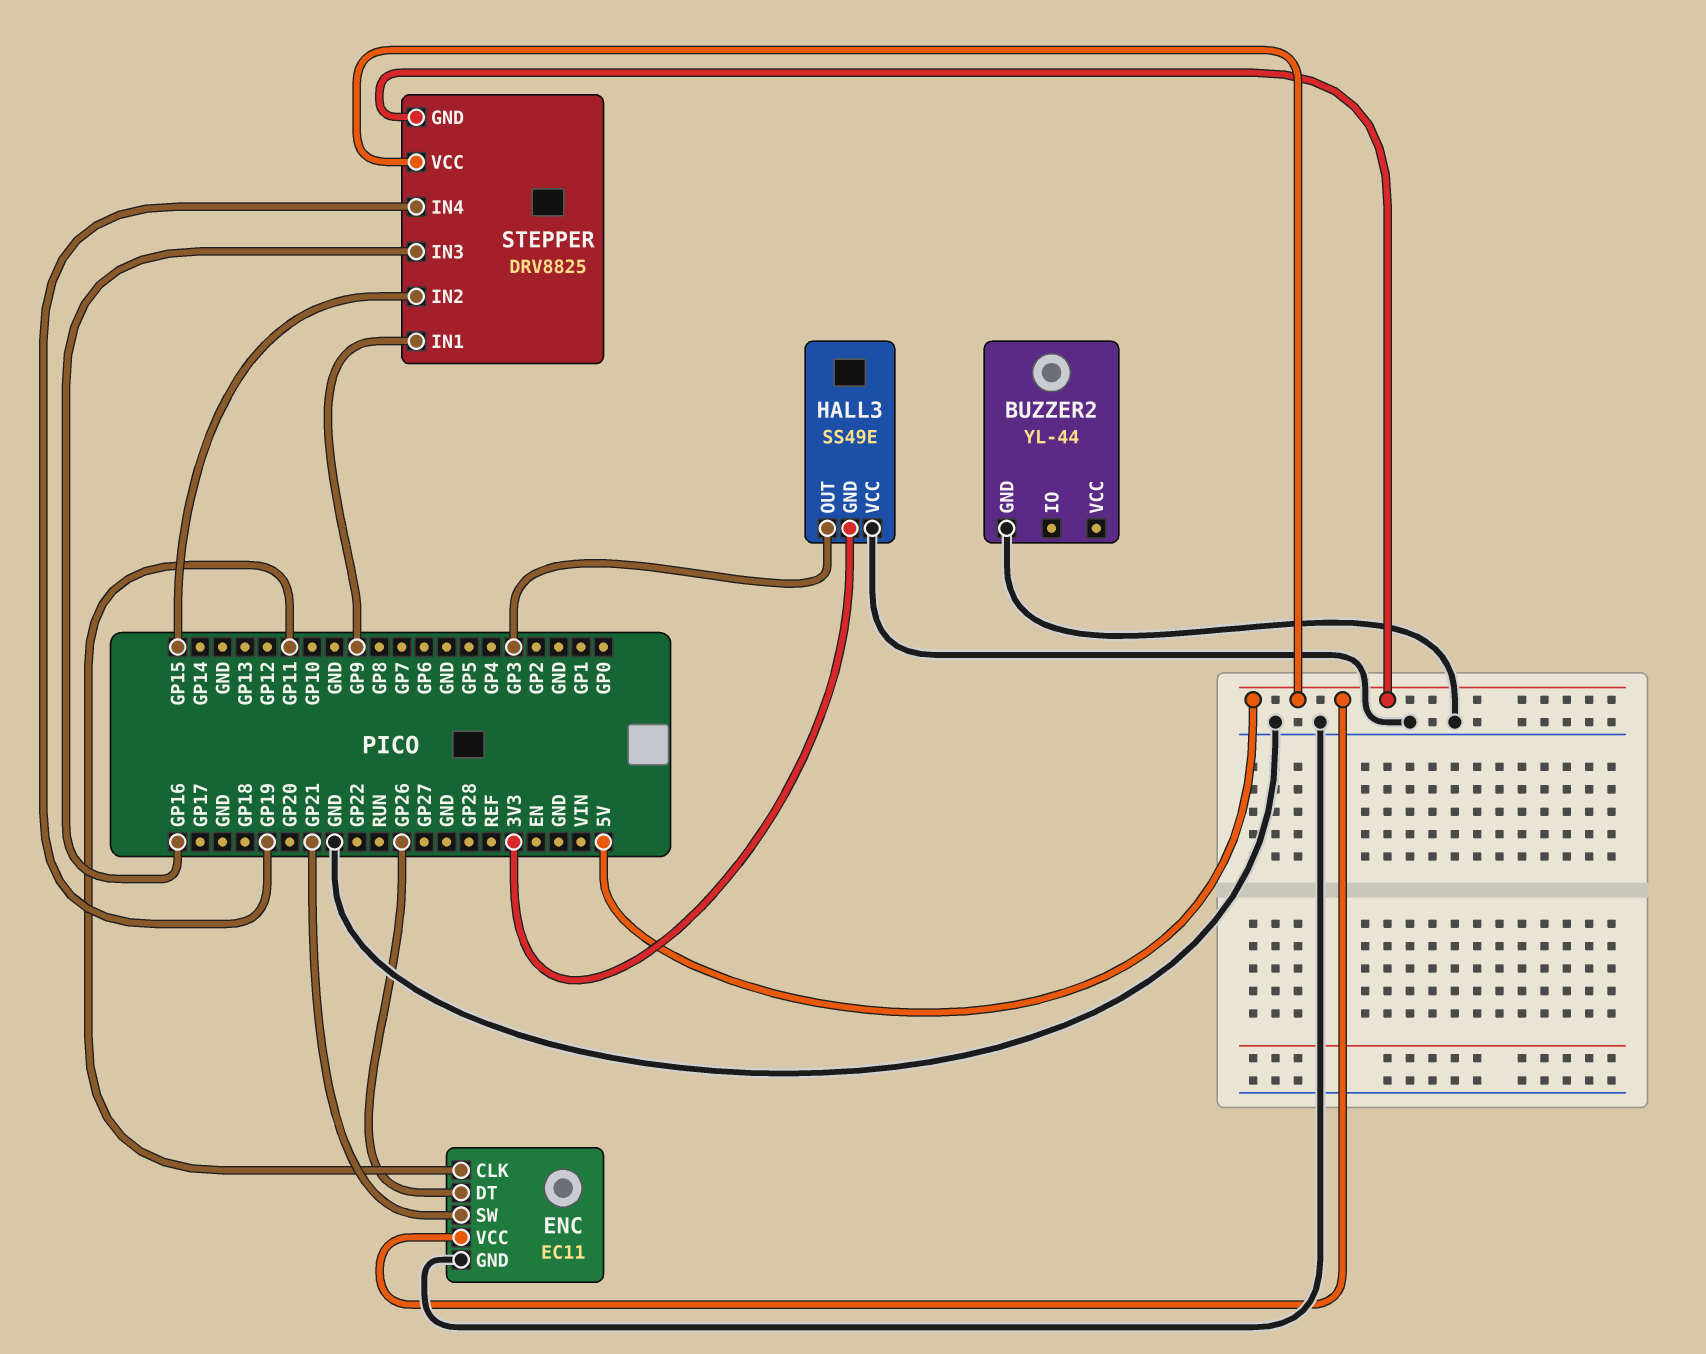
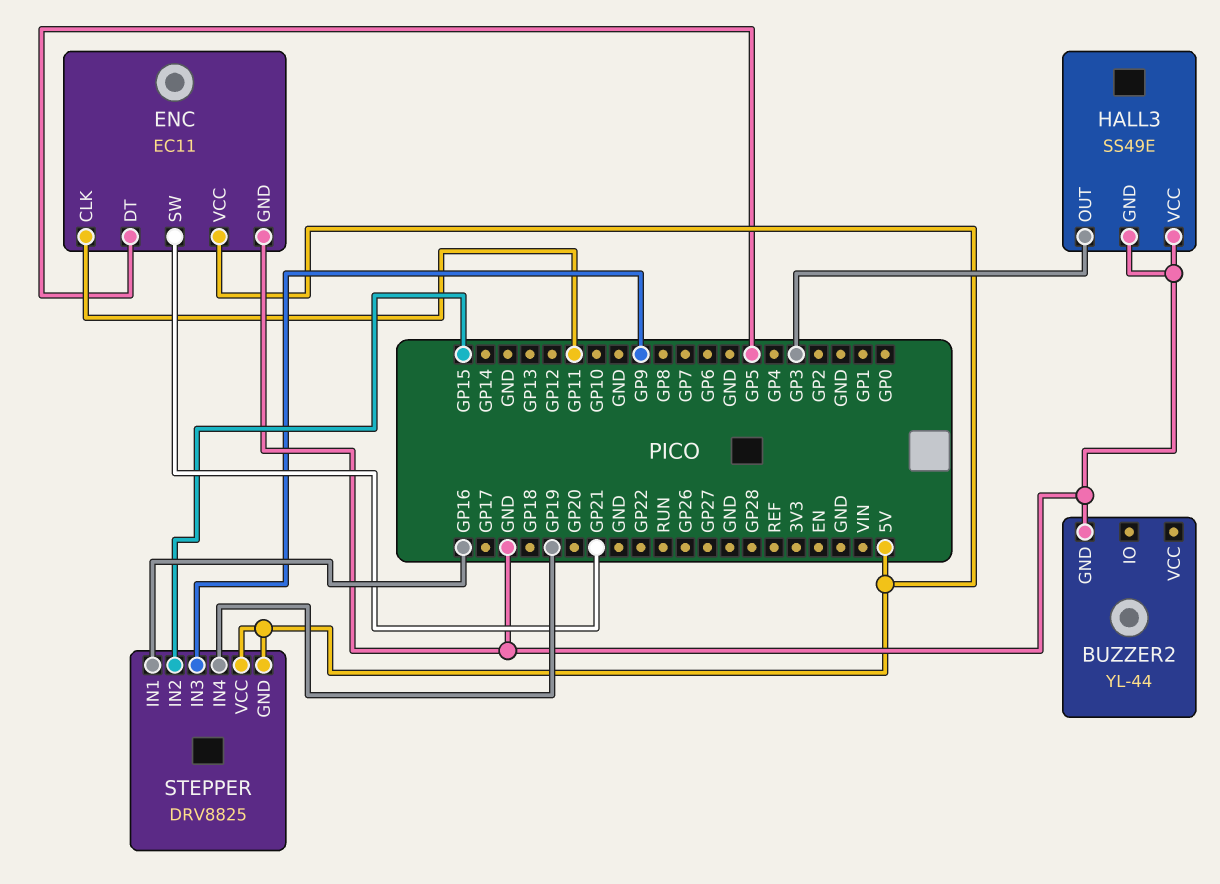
ENC pin DT: GP26 -> GP5
HALL3 pin GND: 3V3 -> GND
STEPPER pin IN1: GP9 -> GP16
STEPPER pin IN3: GP16 -> GP9

